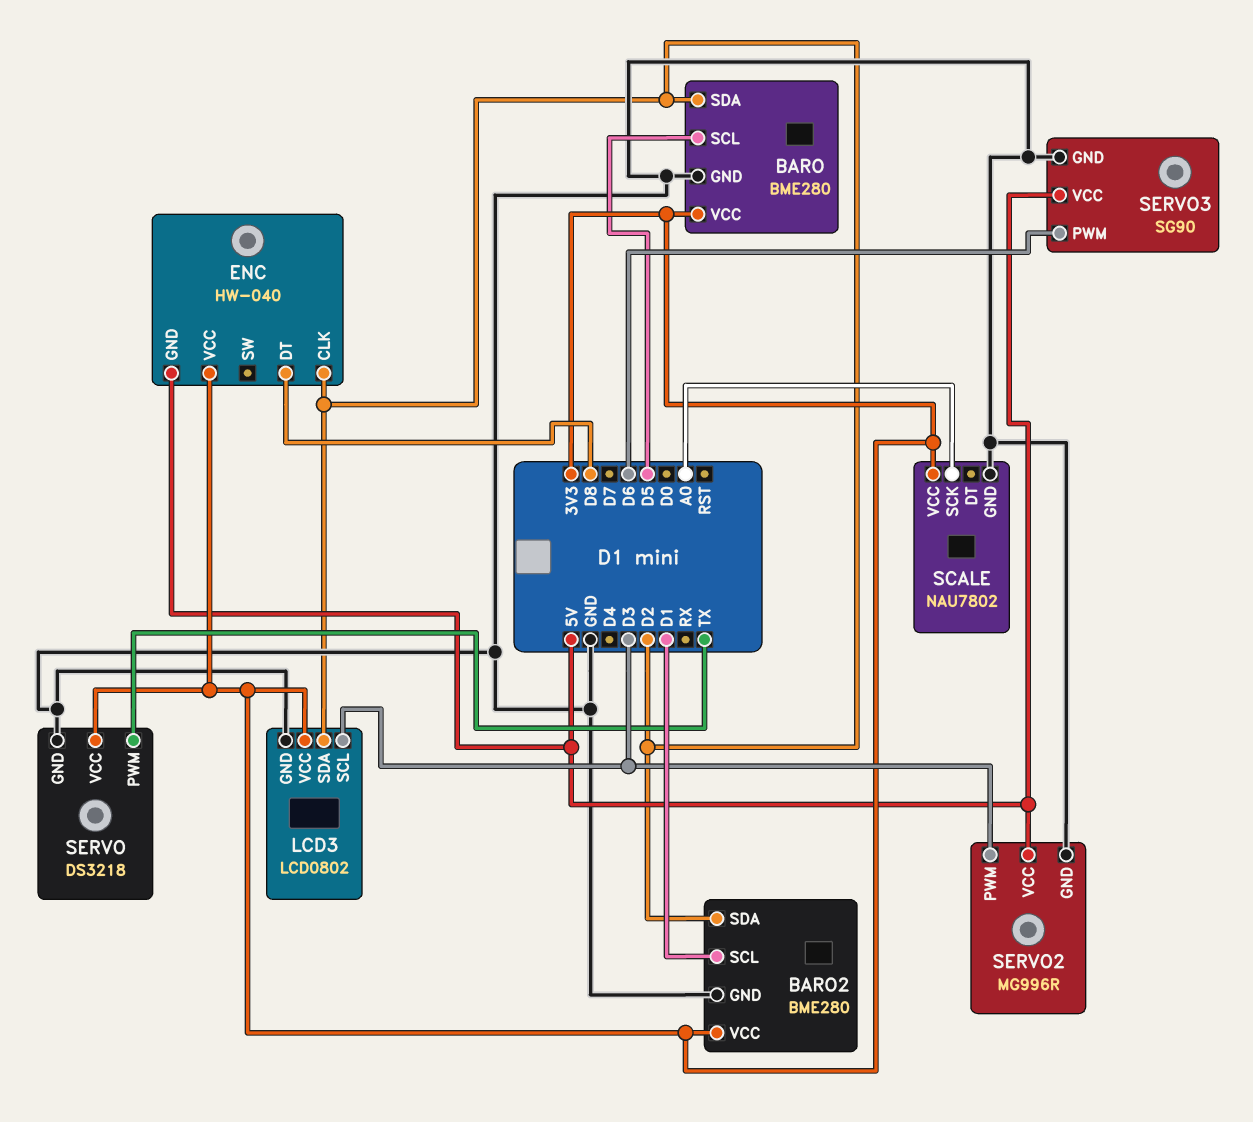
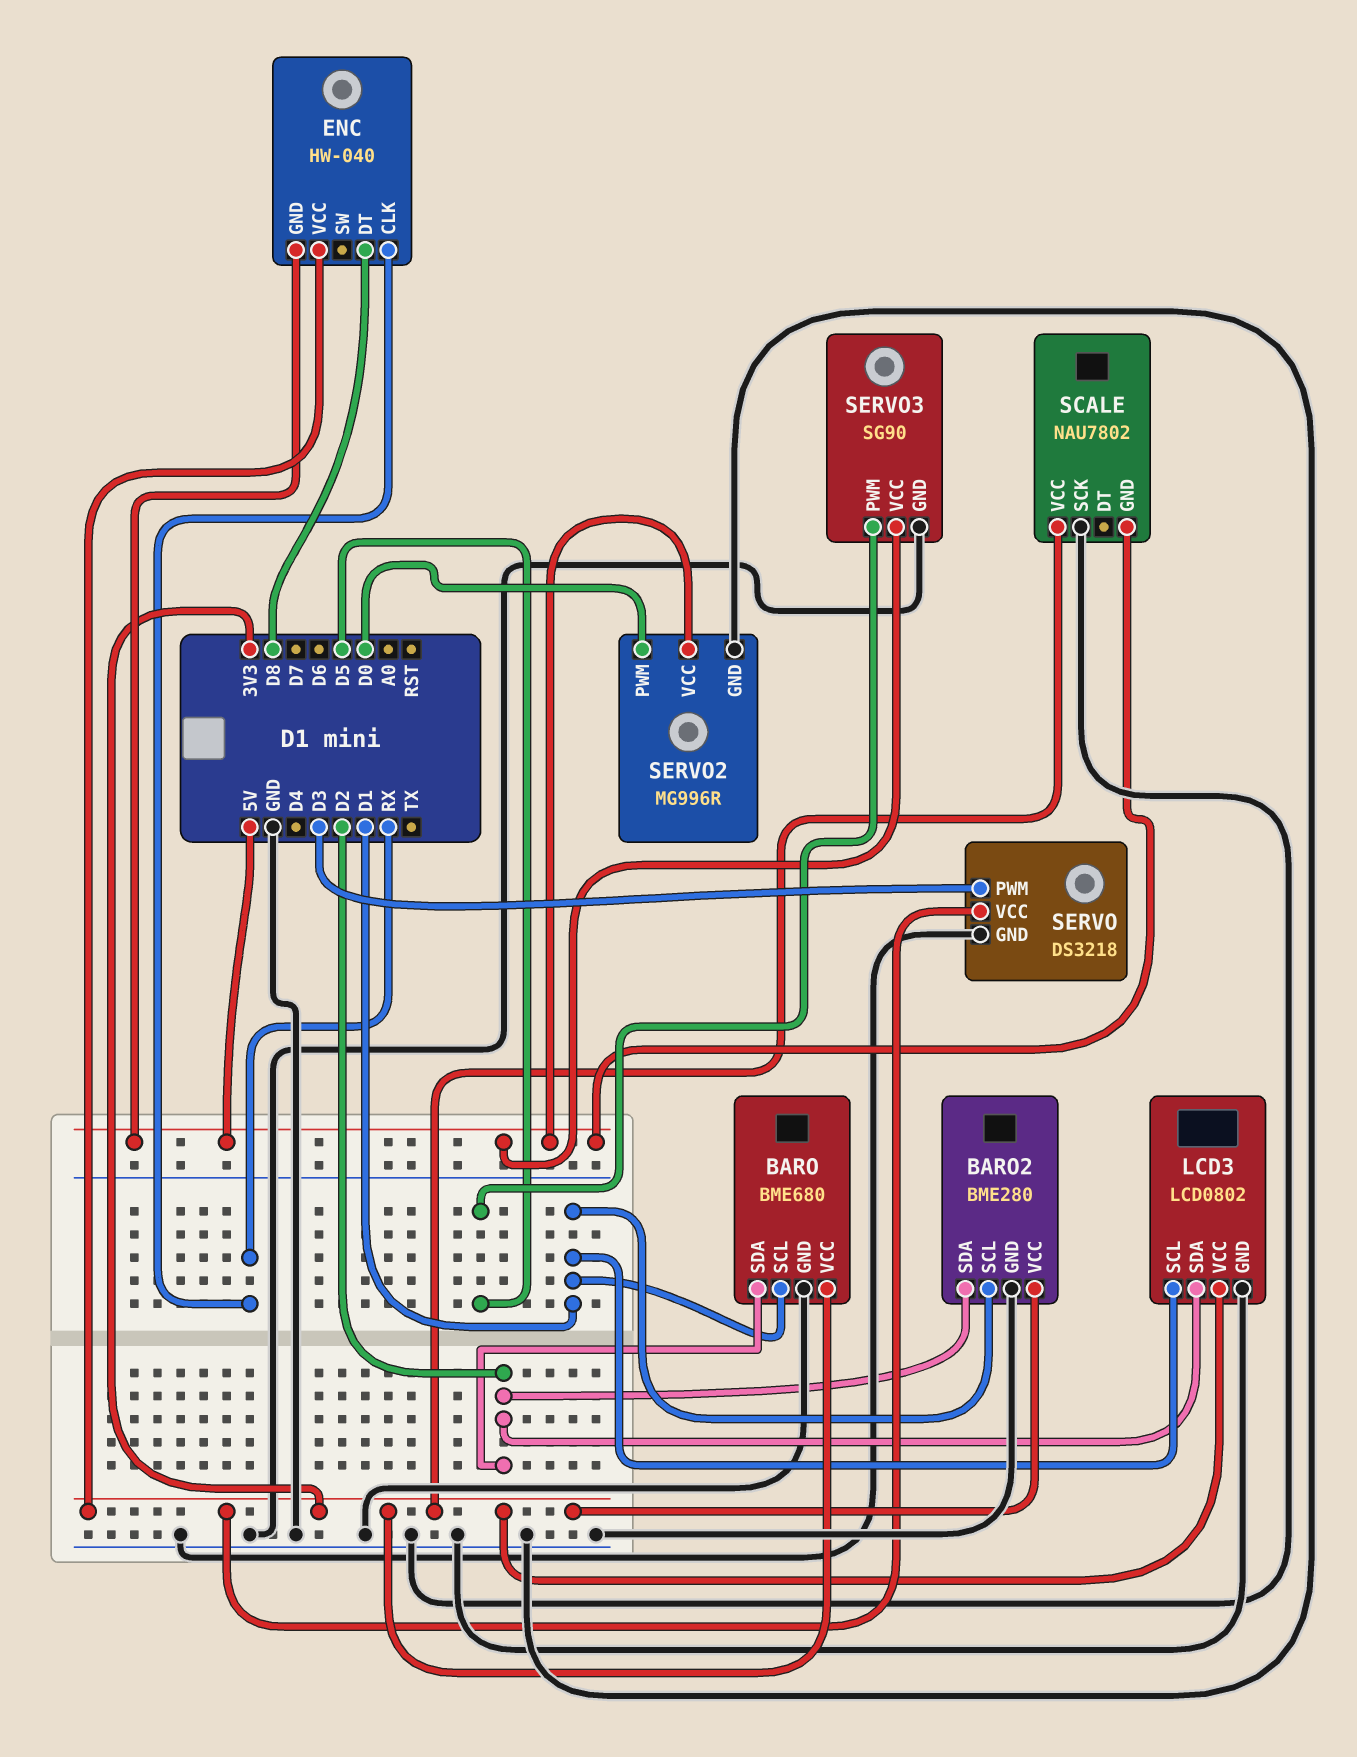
BARO: BME280 -> BME680
BARO pin SCL: D5 -> D1
ENC pin CLK: D2 -> RX
LCD3 pin SCL: D3 -> D1
SCALE pin GND: GND -> 5V
SCALE pin SCK: A0 -> GND
SERVO pin PWM: TX -> D3
SERVO2 pin PWM: D3 -> D0
SERVO3 pin PWM: D6 -> D5

